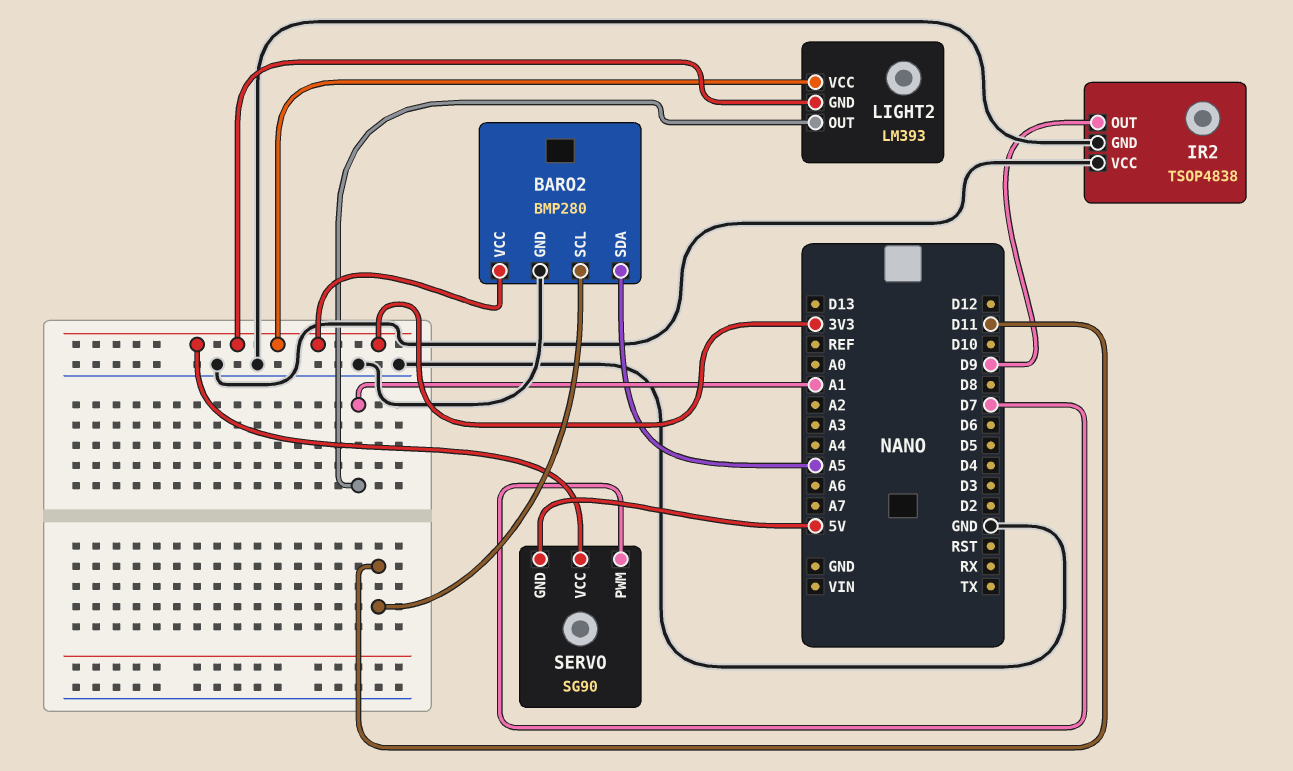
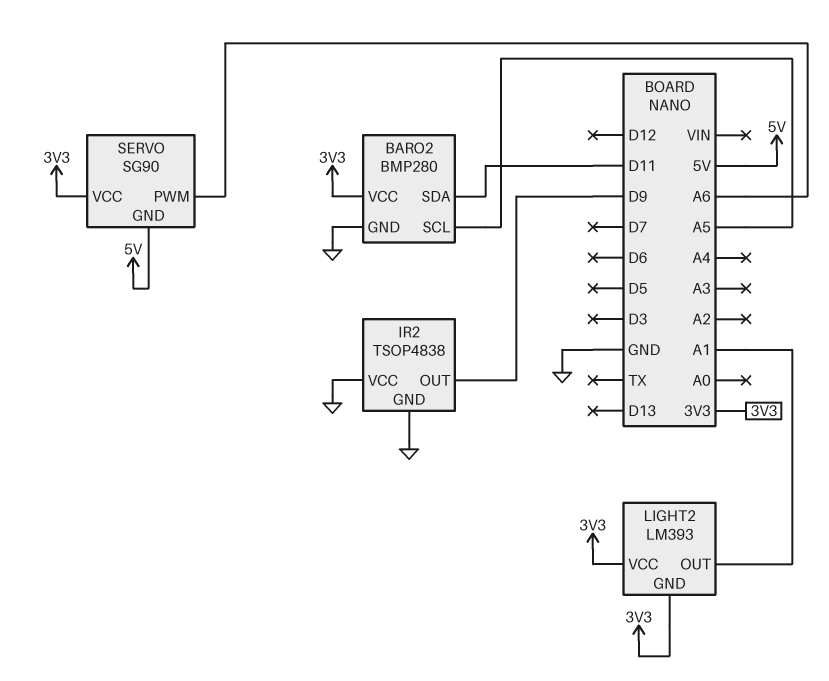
BARO2 pin SCL: D11 -> A5
BARO2 pin SDA: A5 -> D11
SERVO pin PWM: D7 -> A6

